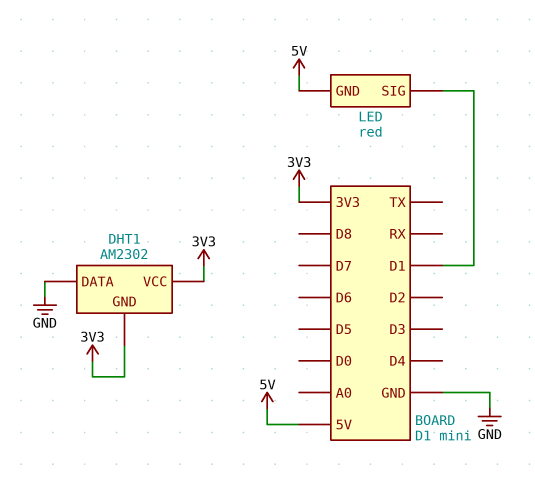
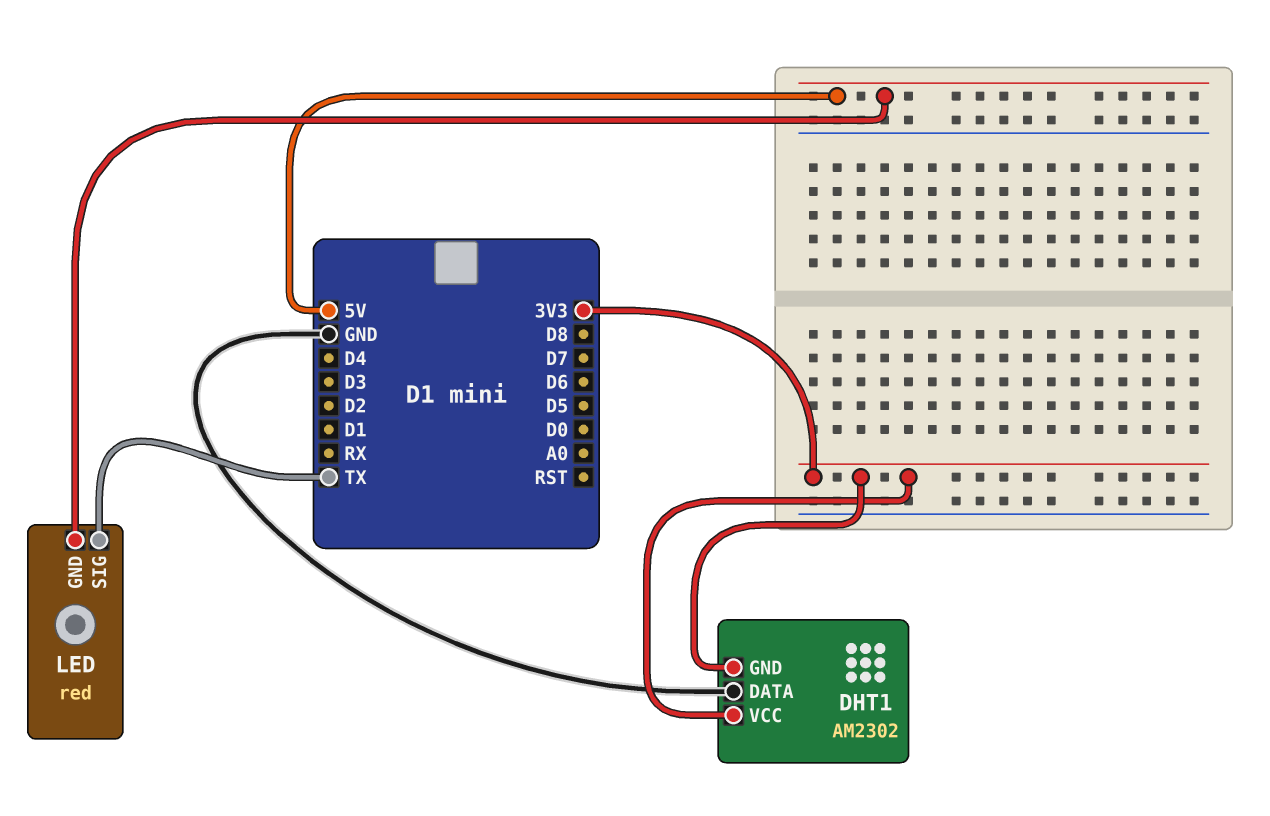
LED pin SIG: D1 -> TX

